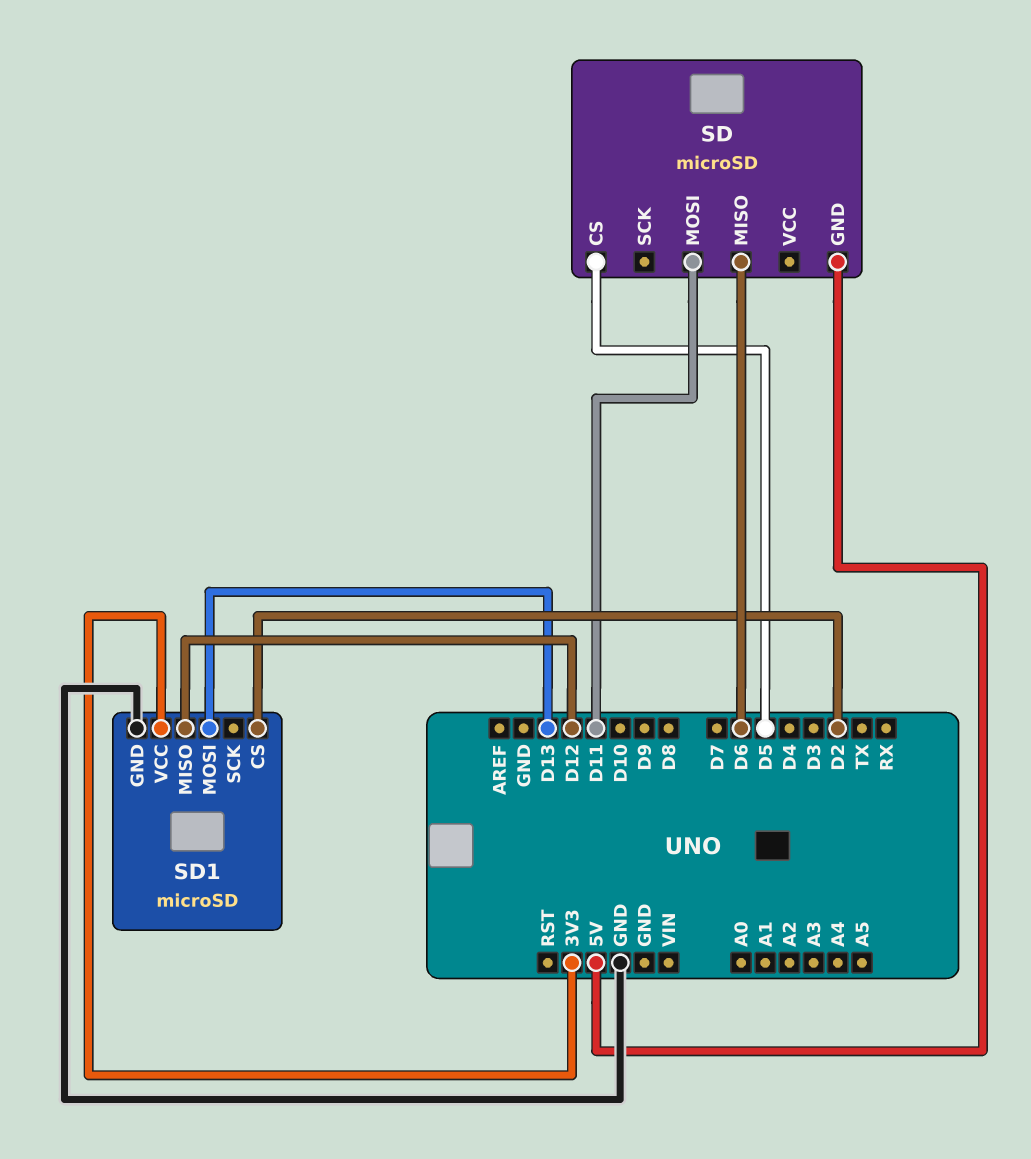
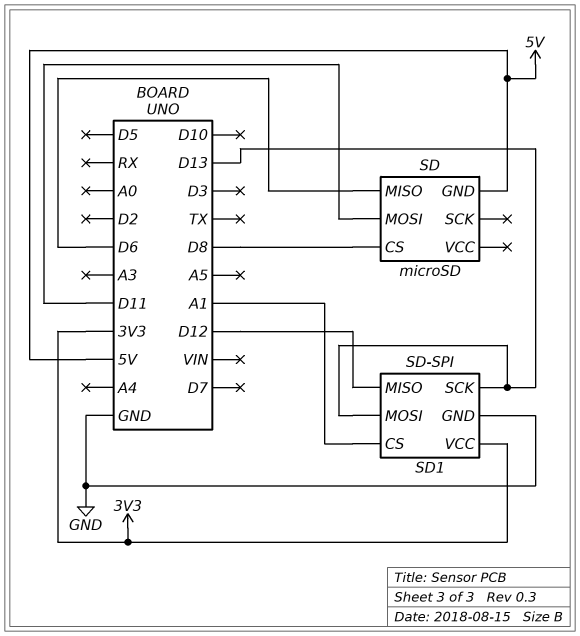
SD pin CS: D5 -> D8
SD1: microSD -> SD-SPI
SD1 pin CS: D2 -> A1
SD1 pin SCK: none -> D13

